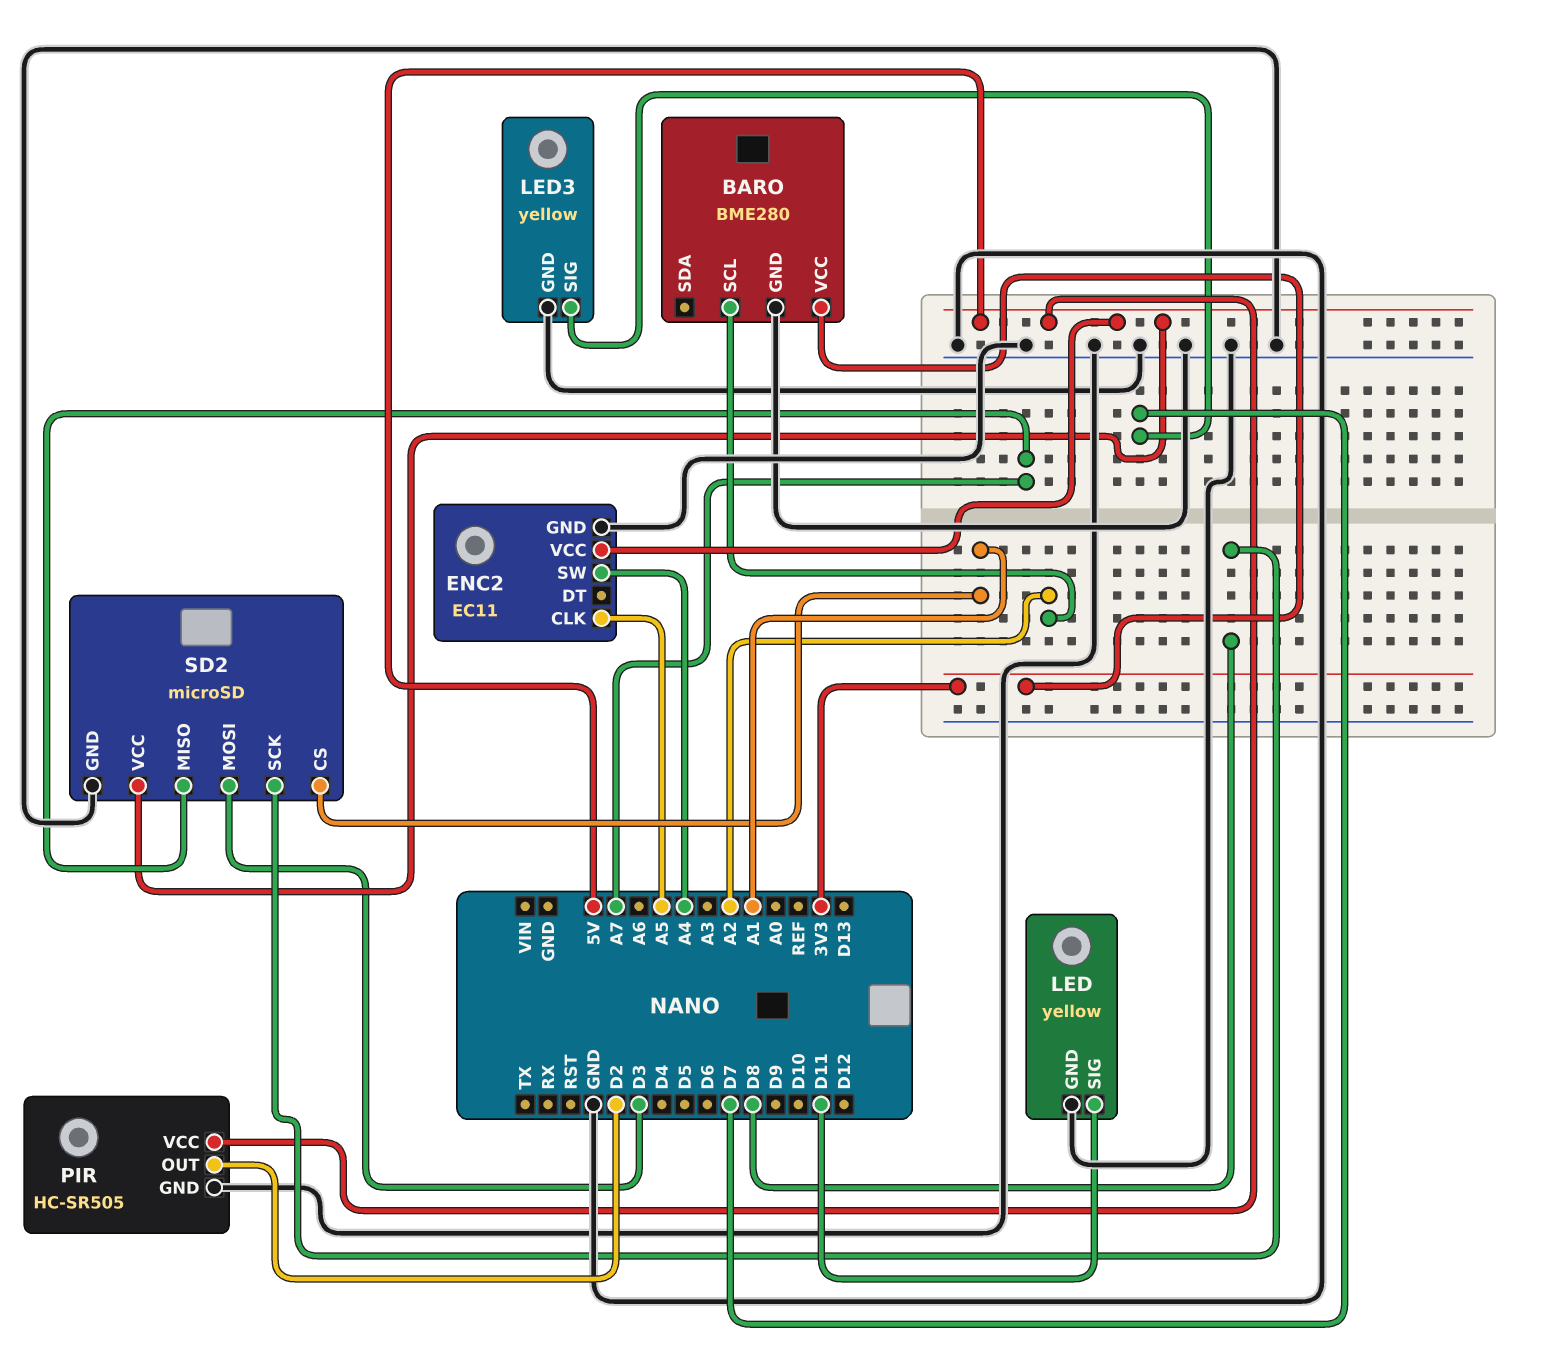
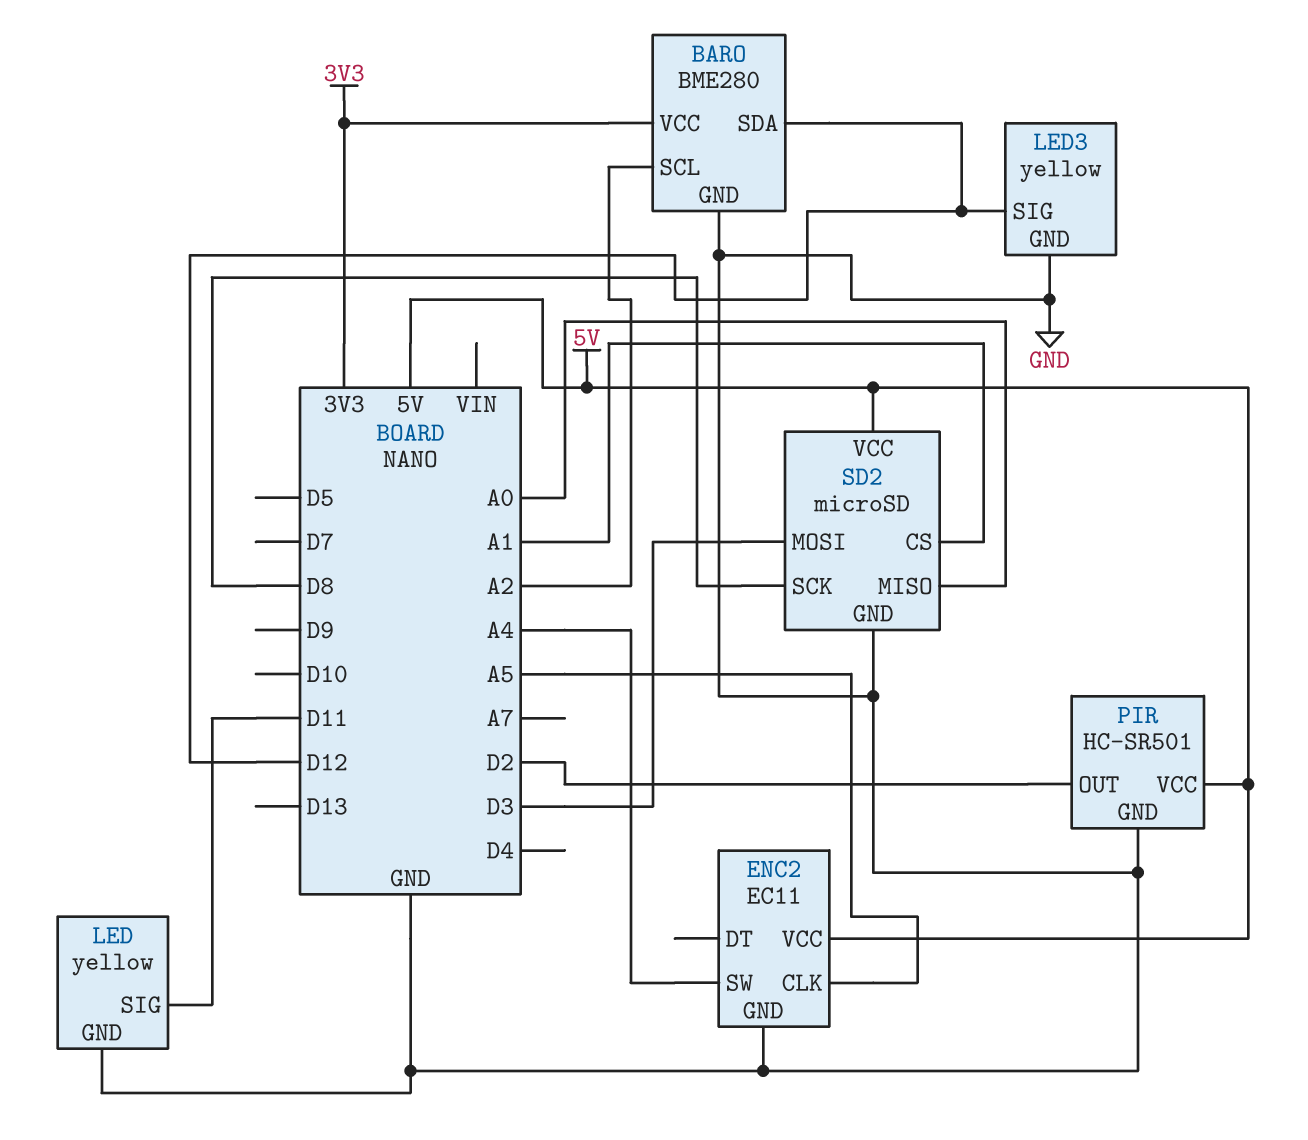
BARO pin SDA: none -> D12
LED3 pin SIG: D7 -> D12
PIR: HC-SR505 -> HC-SR501
SD2 pin MISO: A7 -> A0

